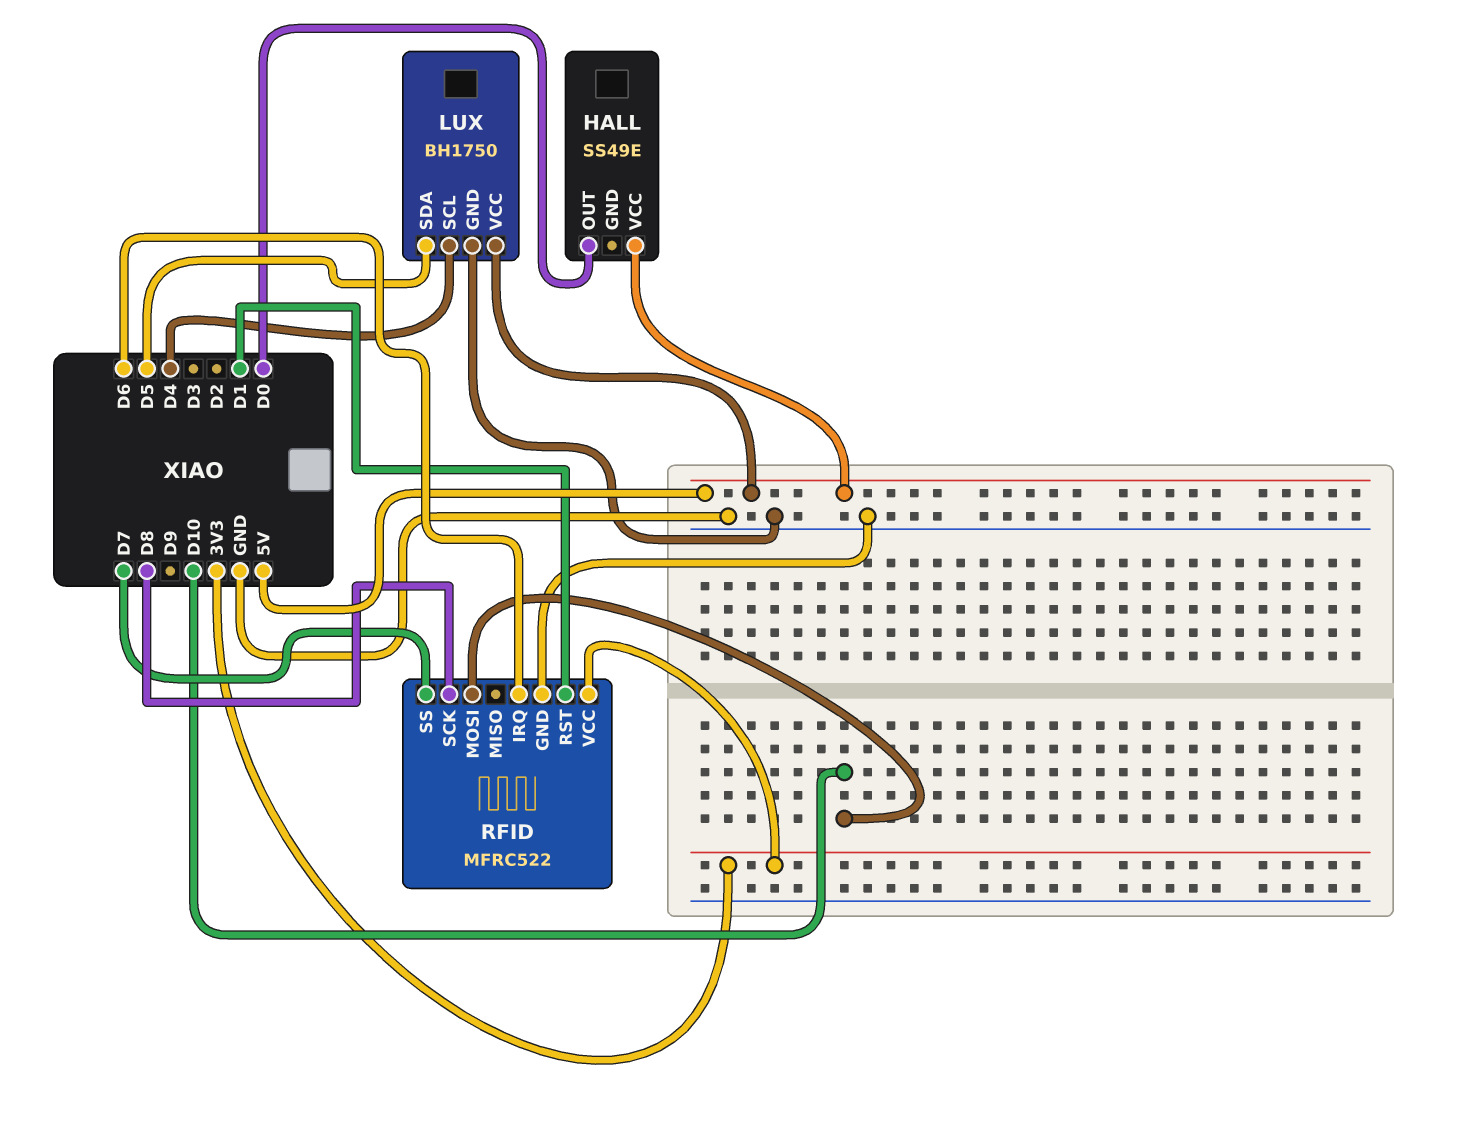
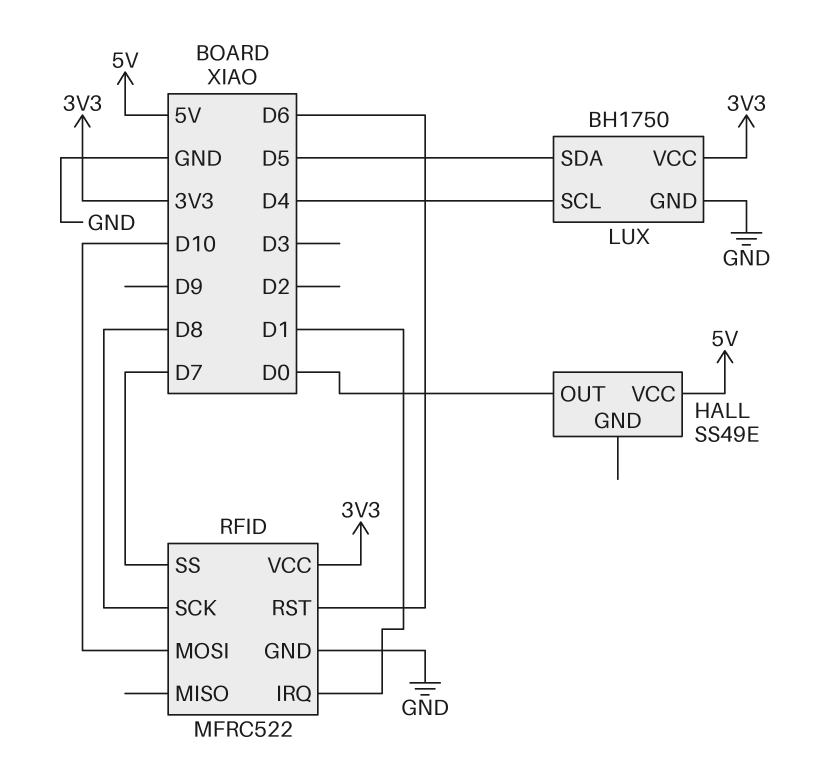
LUX pin VCC: 5V -> 3V3
RFID pin IRQ: D6 -> D1
RFID pin RST: D1 -> D6

